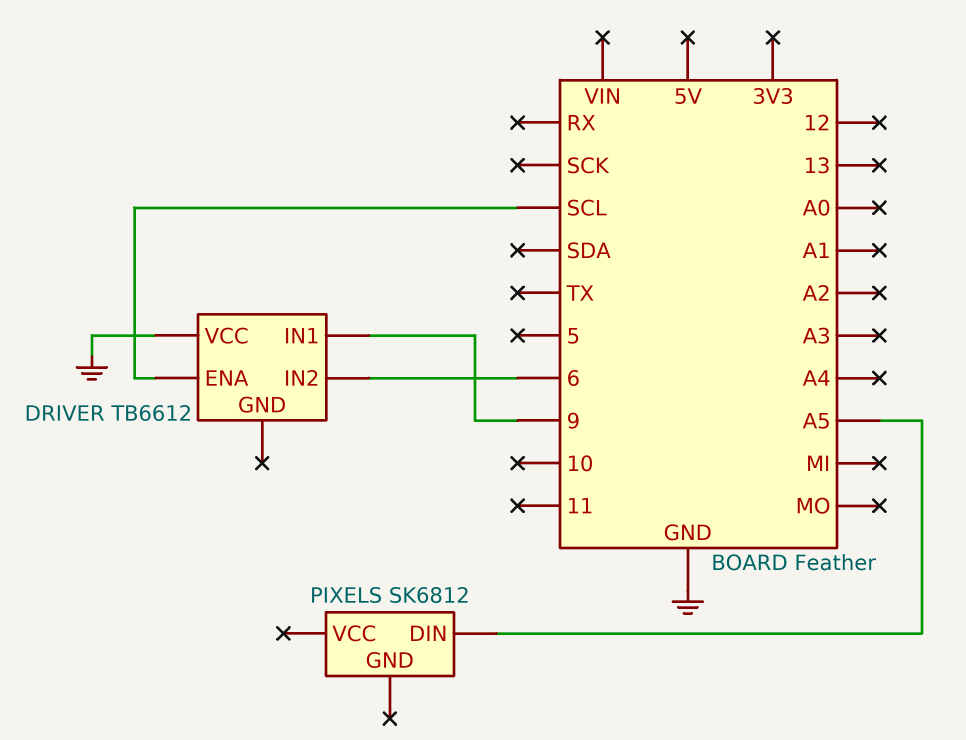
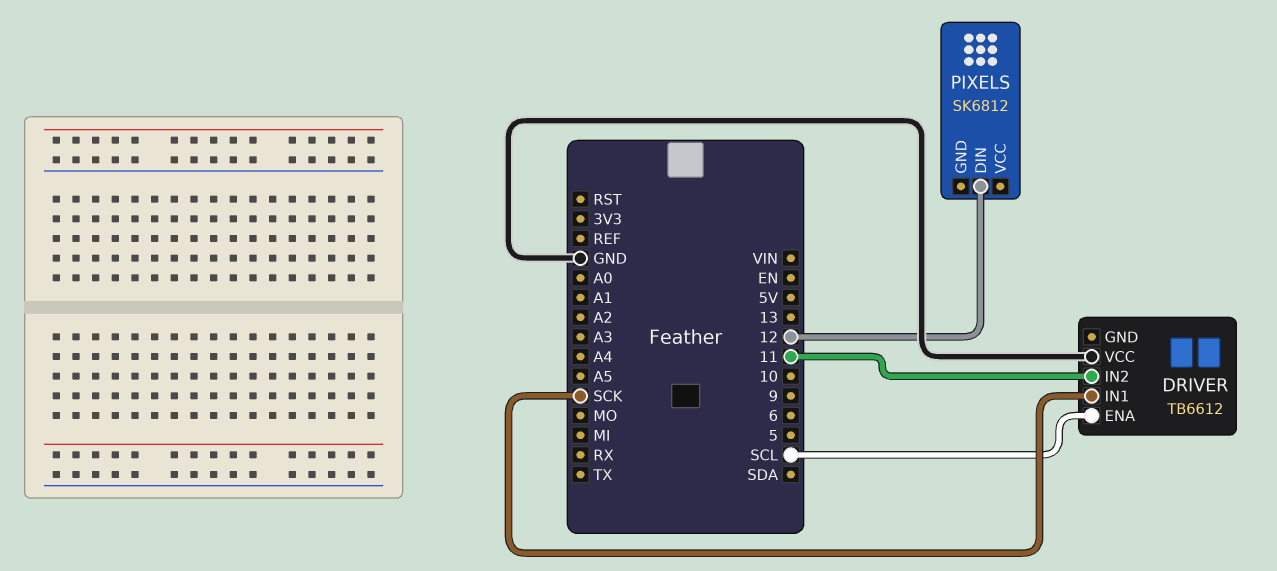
DRIVER pin IN1: 9 -> SCK
DRIVER pin IN2: 6 -> 11
PIXELS pin DIN: A5 -> 12

